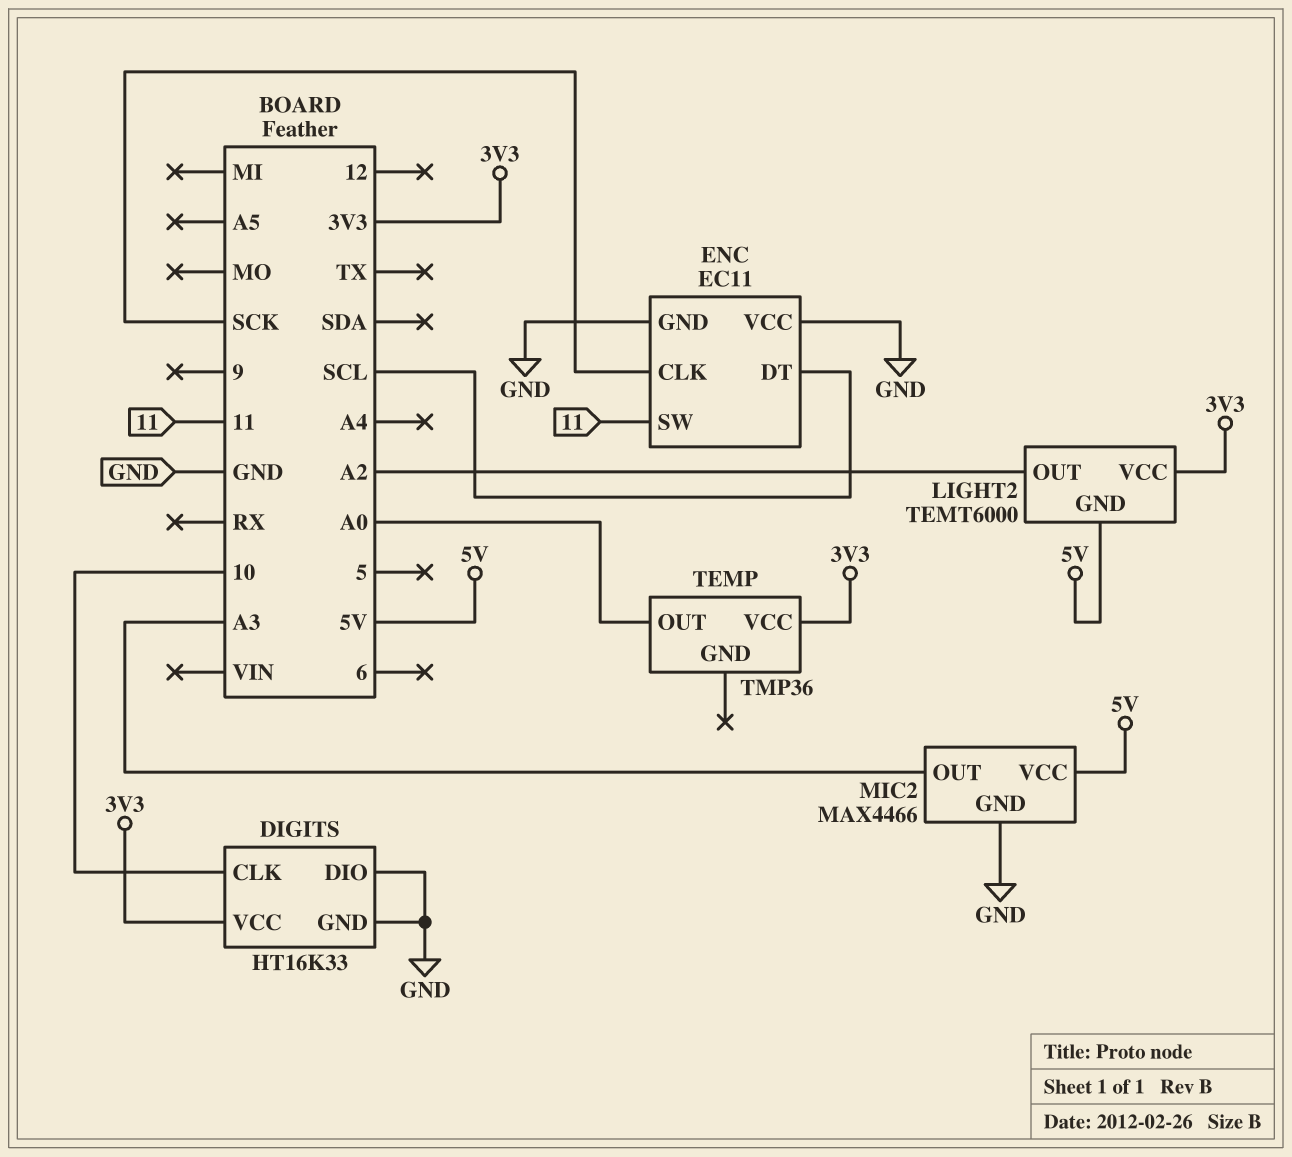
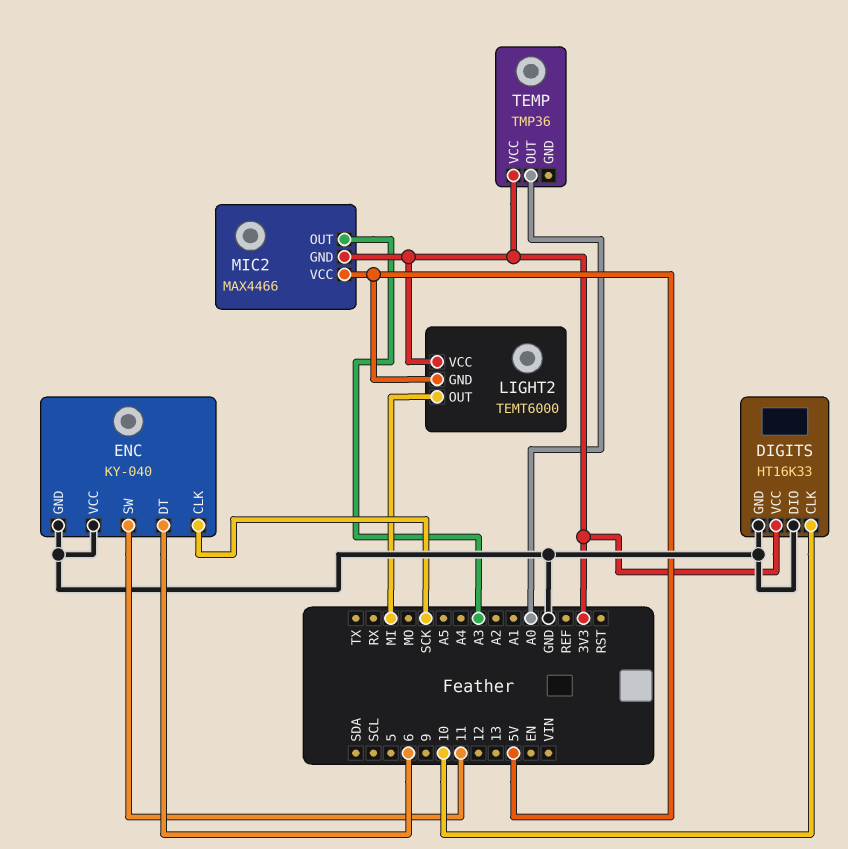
ENC: EC11 -> KY-040
ENC pin DT: SCL -> 6
LIGHT2 pin OUT: A2 -> MI
MIC2 pin GND: GND -> 3V3

